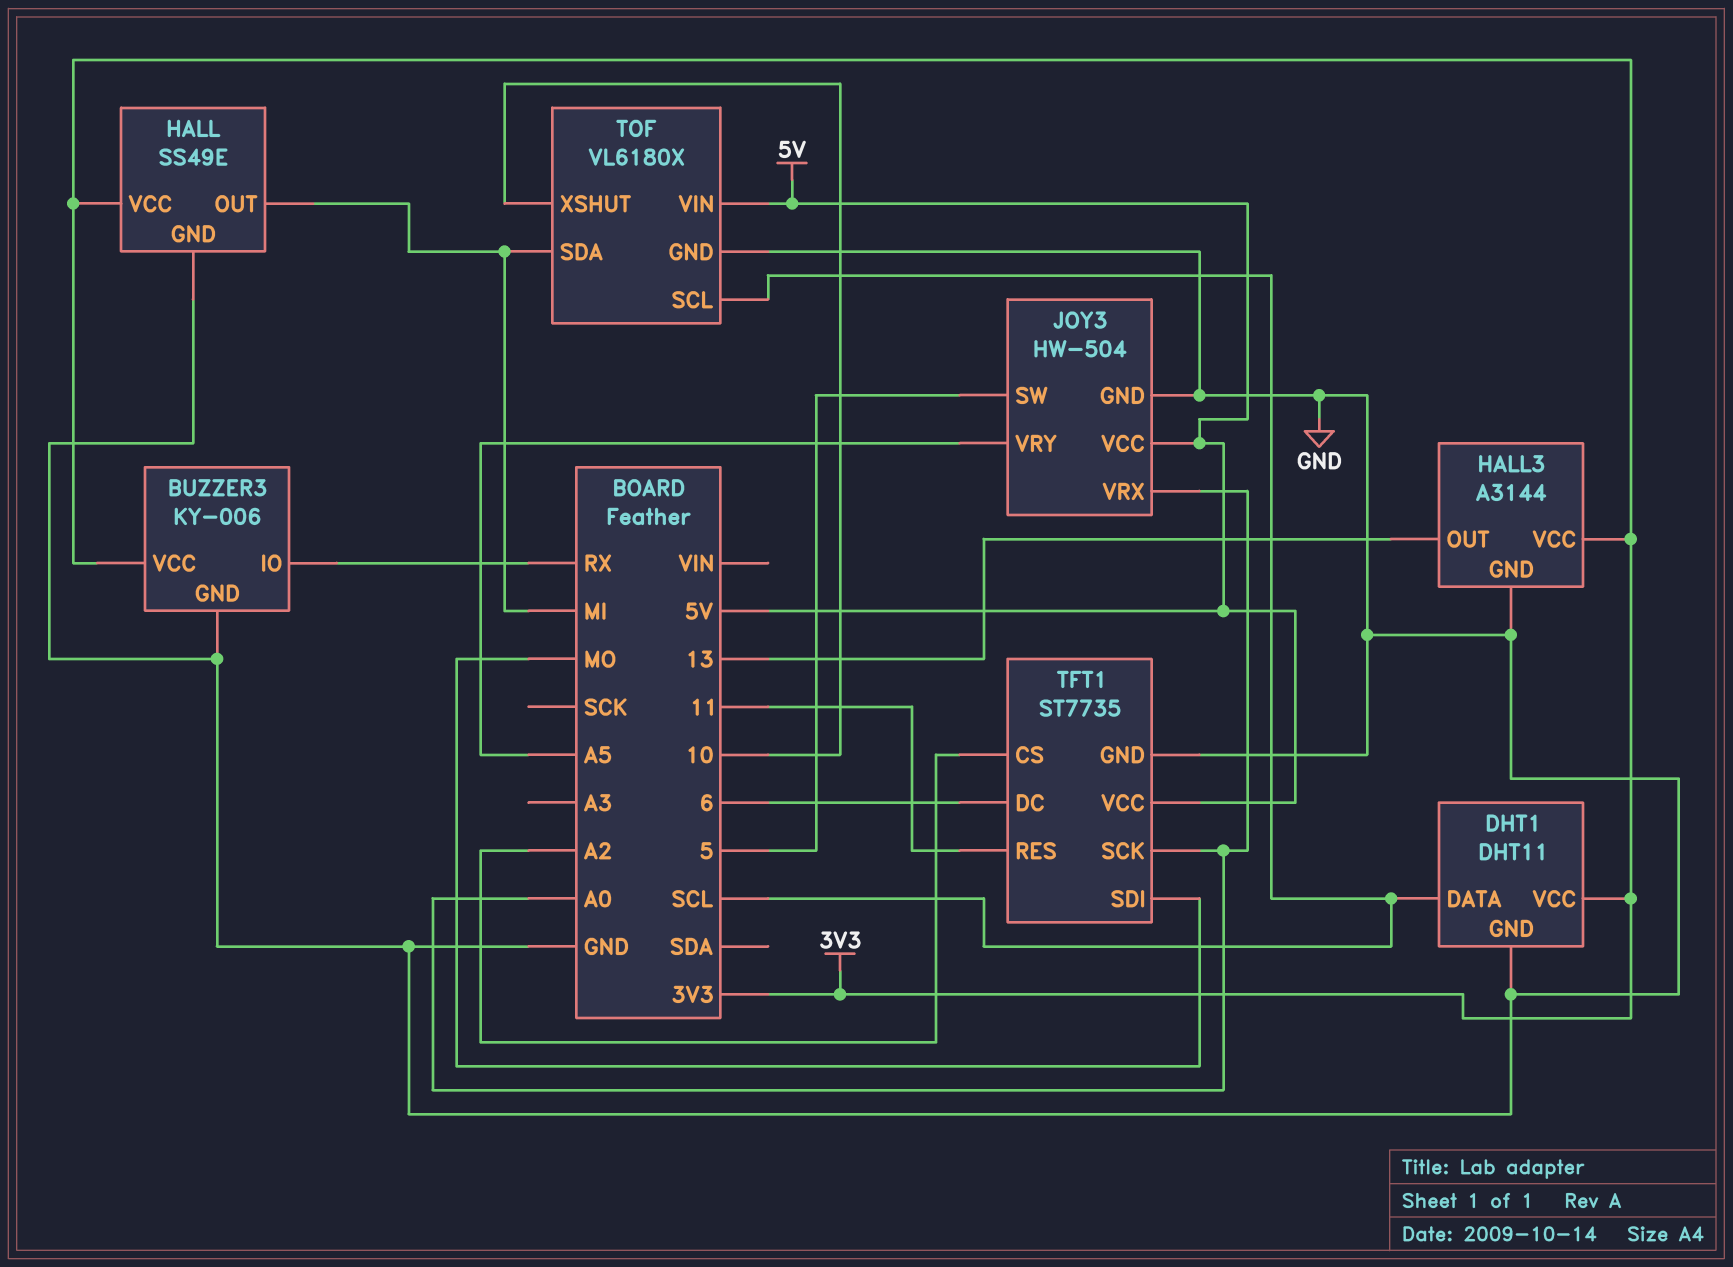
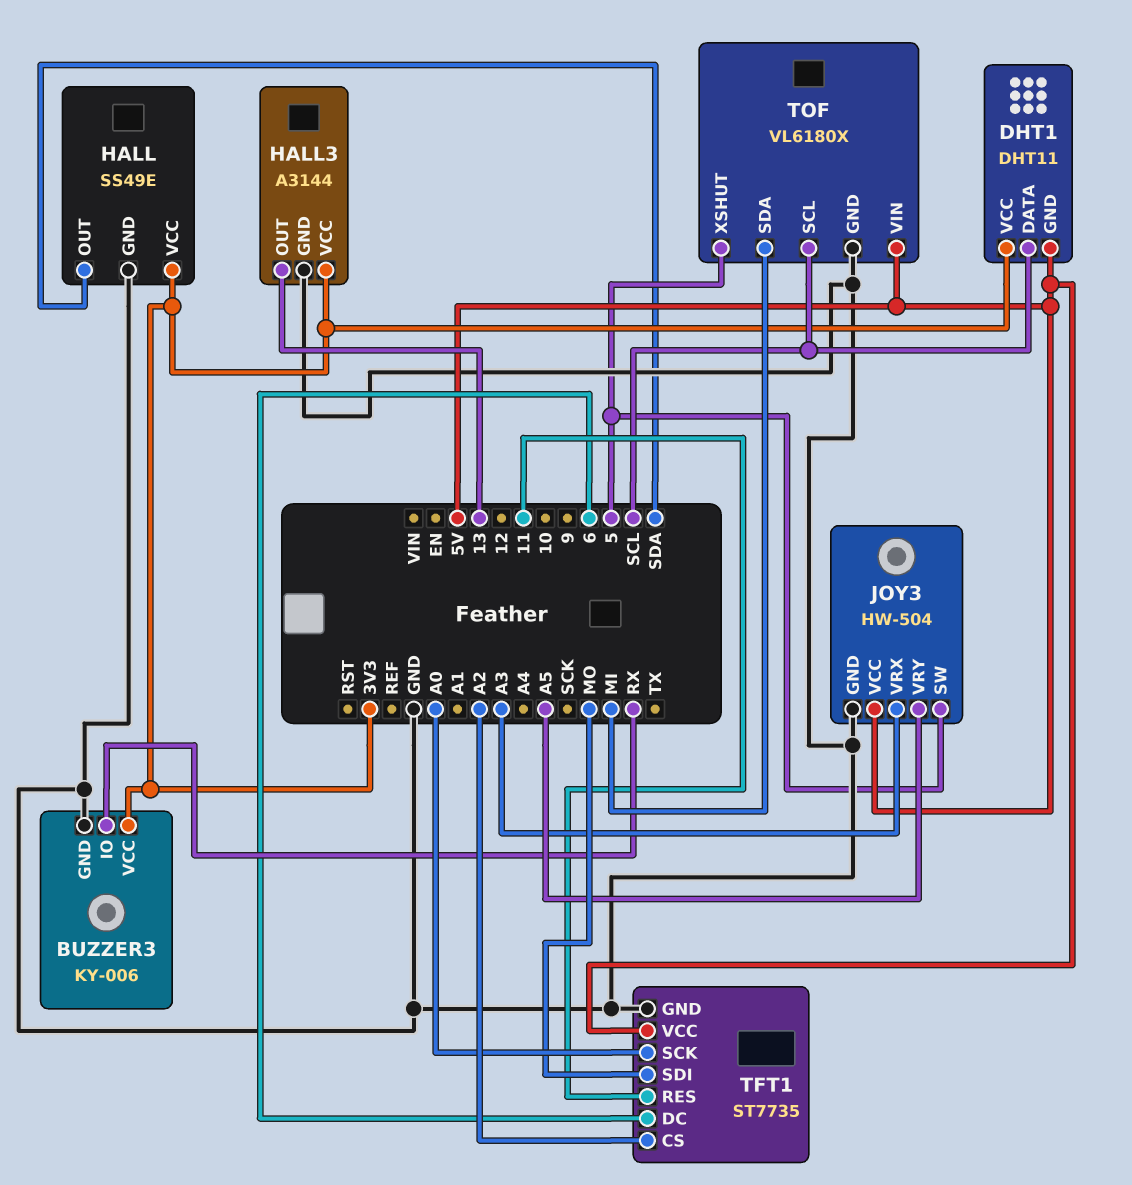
DHT1 pin GND: GND -> 5V
HALL pin OUT: MI -> SDA
JOY3 pin VRX: A0 -> A3
TOF pin XSHUT: 10 -> 5

